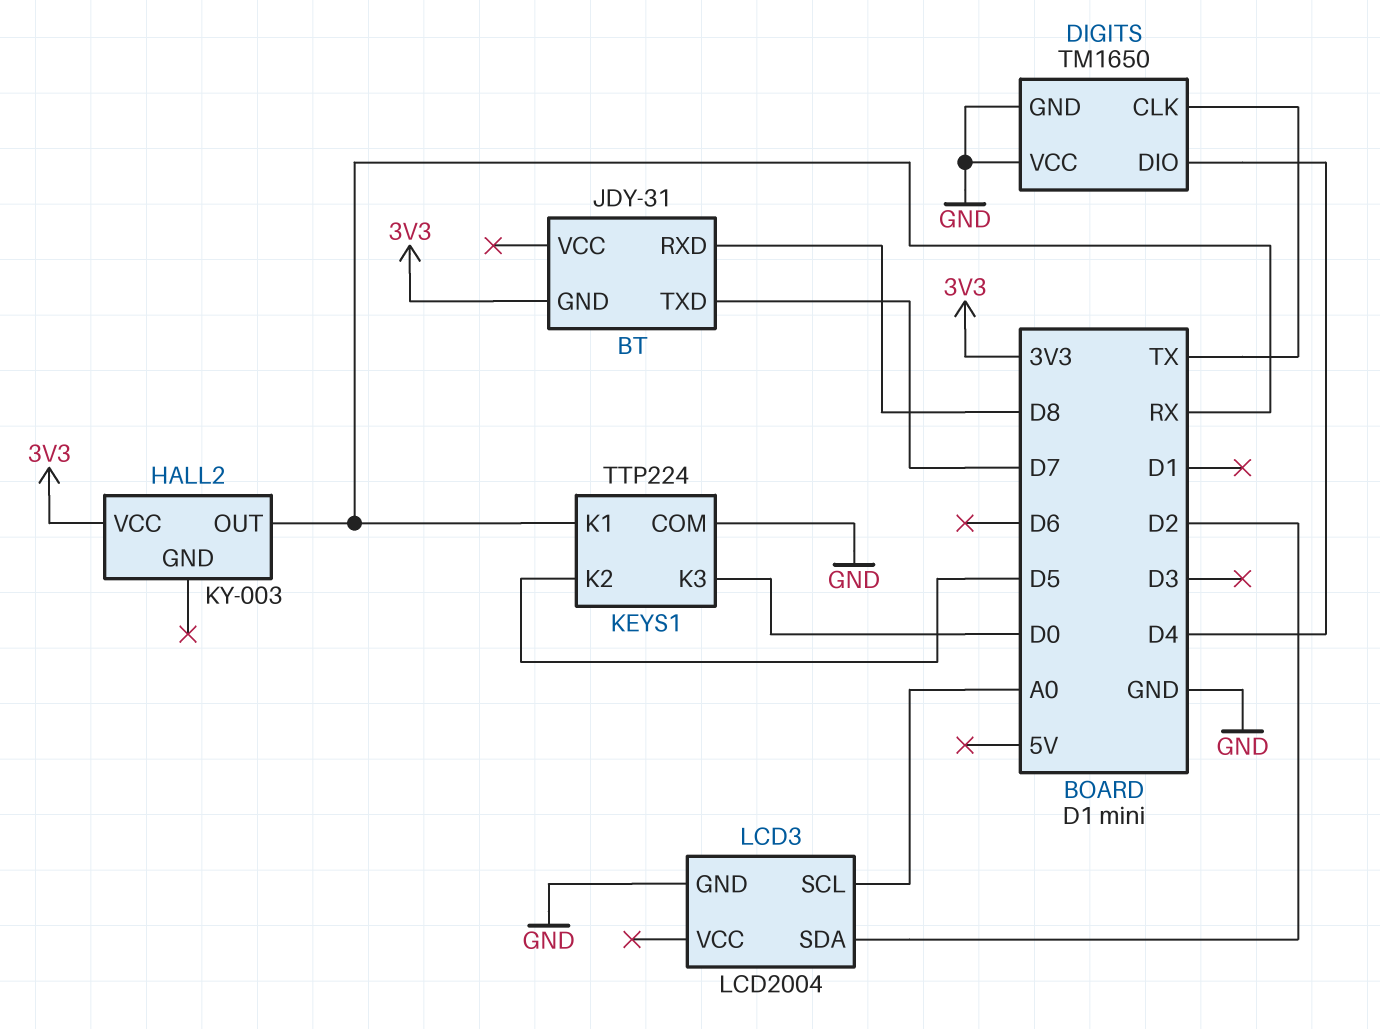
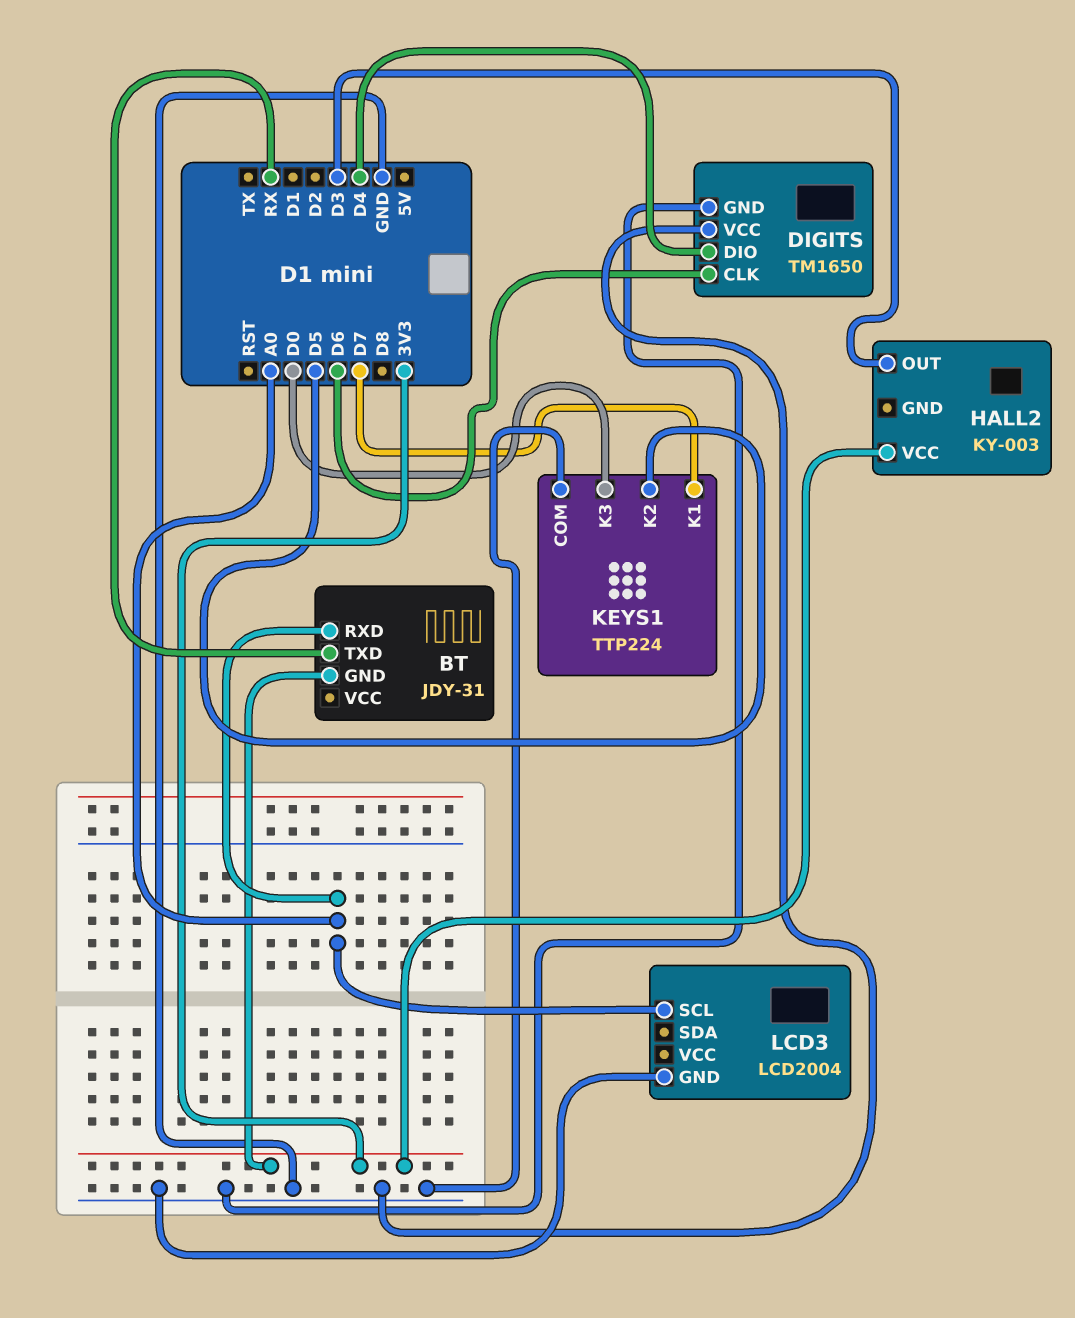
BT pin RXD: D8 -> A0
BT pin TXD: D7 -> RX
DIGITS pin CLK: TX -> D6
HALL2 pin OUT: RX -> D3
KEYS1 pin K1: RX -> D7
LCD3 pin SDA: D2 -> none

